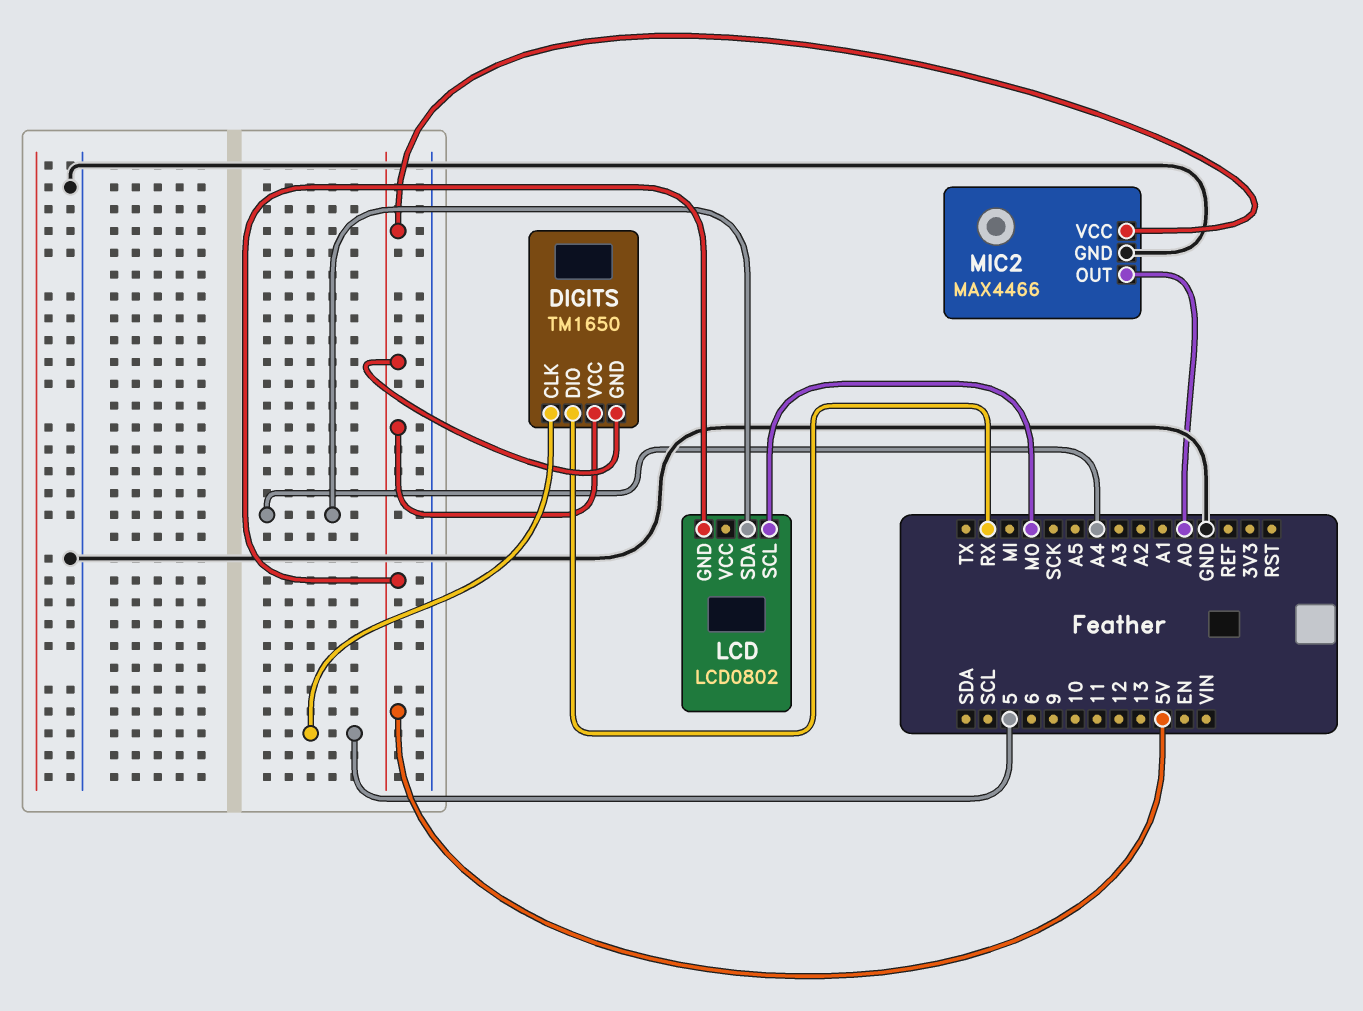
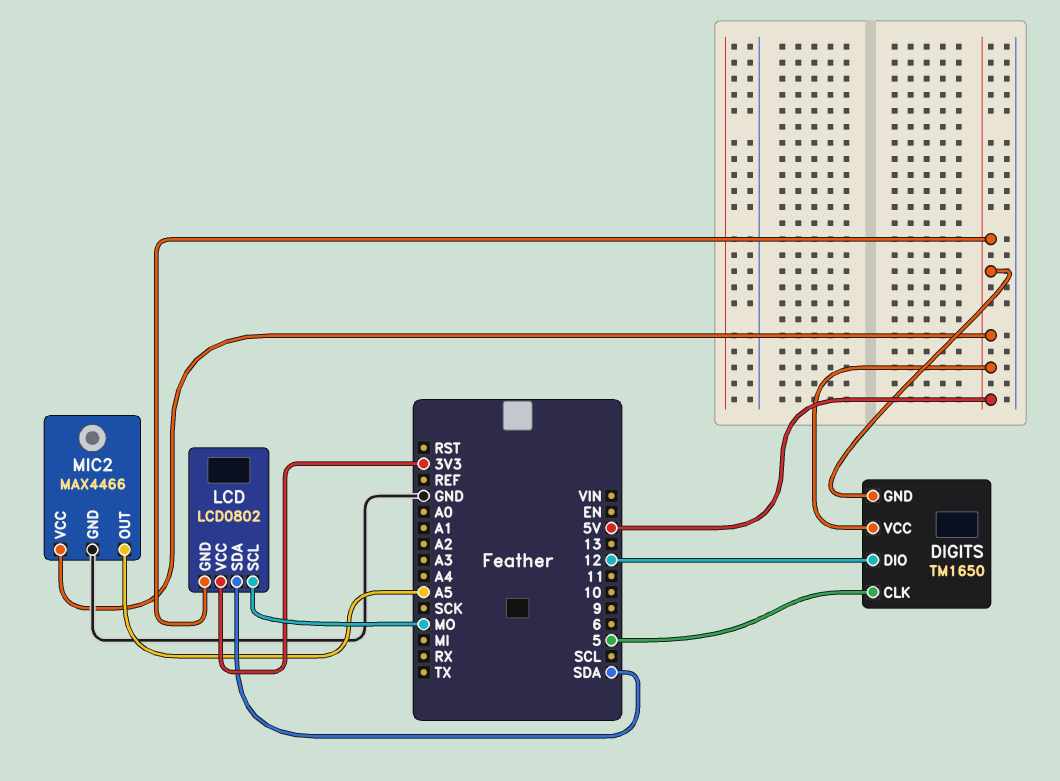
DIGITS pin DIO: RX -> 12
LCD pin SDA: A4 -> SDA
LCD pin VCC: none -> 3V3
MIC2 pin OUT: A0 -> A5

